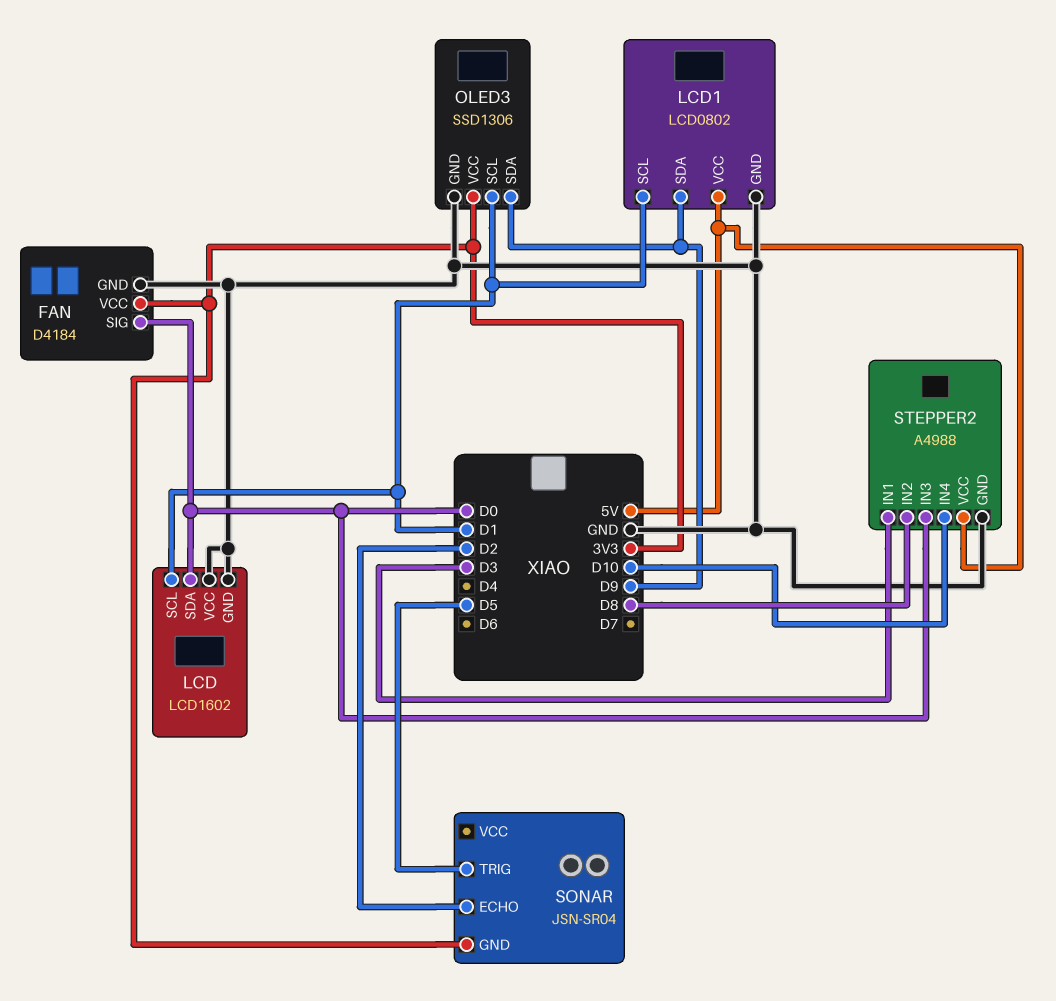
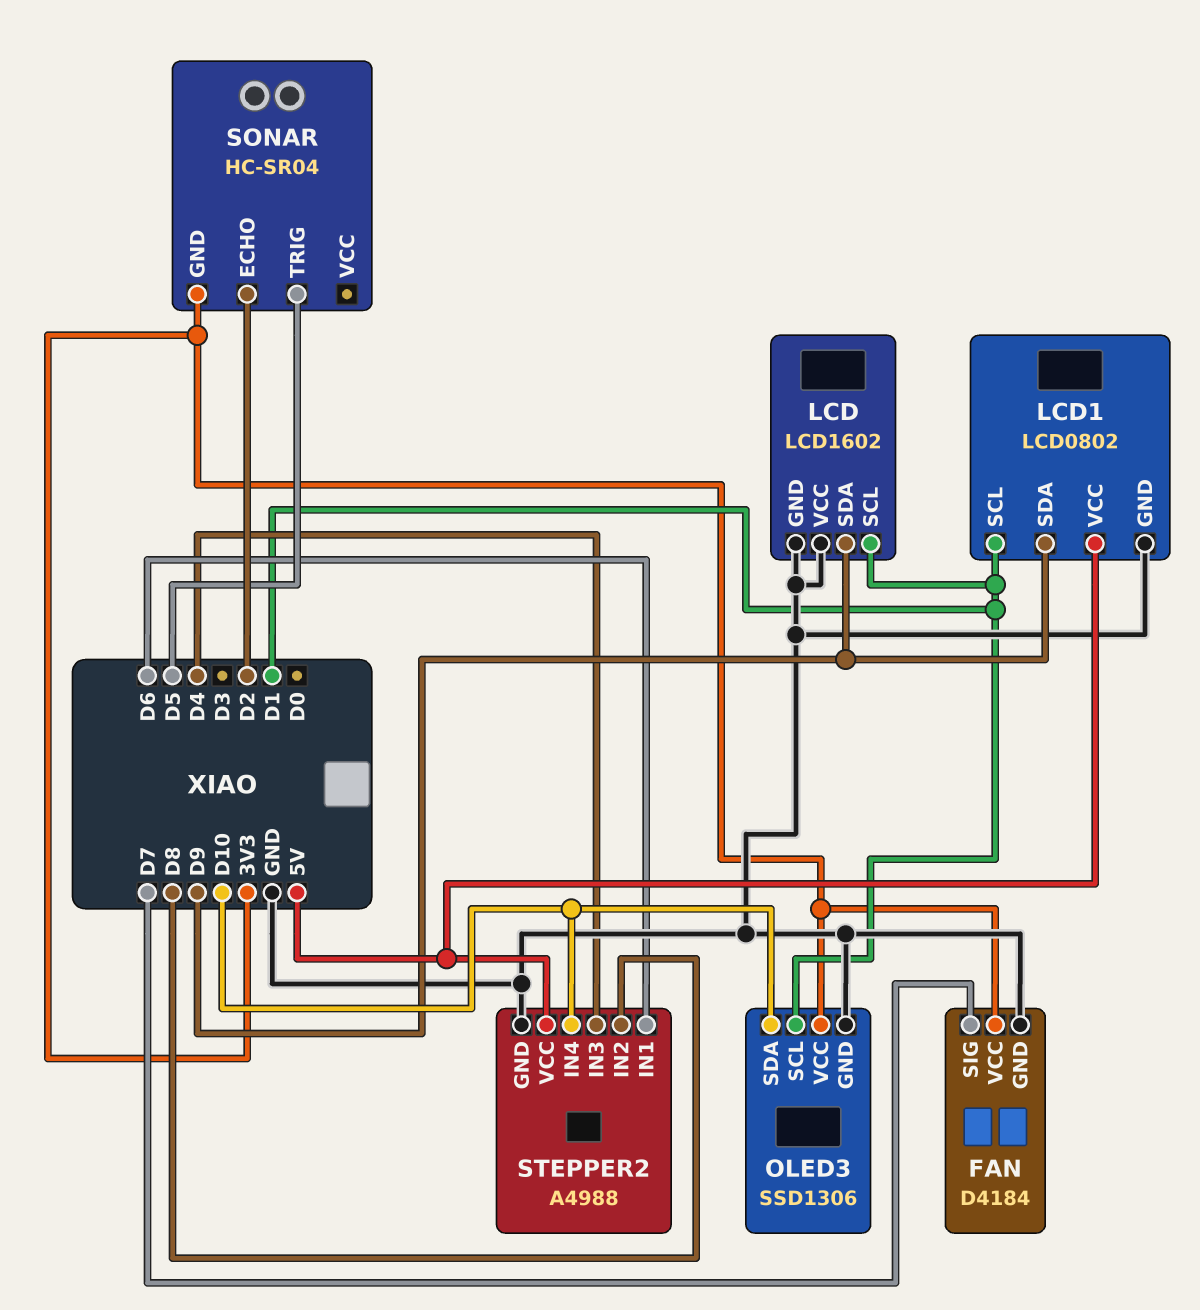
FAN pin SIG: D0 -> D7
LCD pin SDA: D0 -> D9
OLED3 pin SDA: D9 -> D10
SONAR: JSN-SR04 -> HC-SR04
STEPPER2 pin IN1: D3 -> D6
STEPPER2 pin IN3: D0 -> D4

